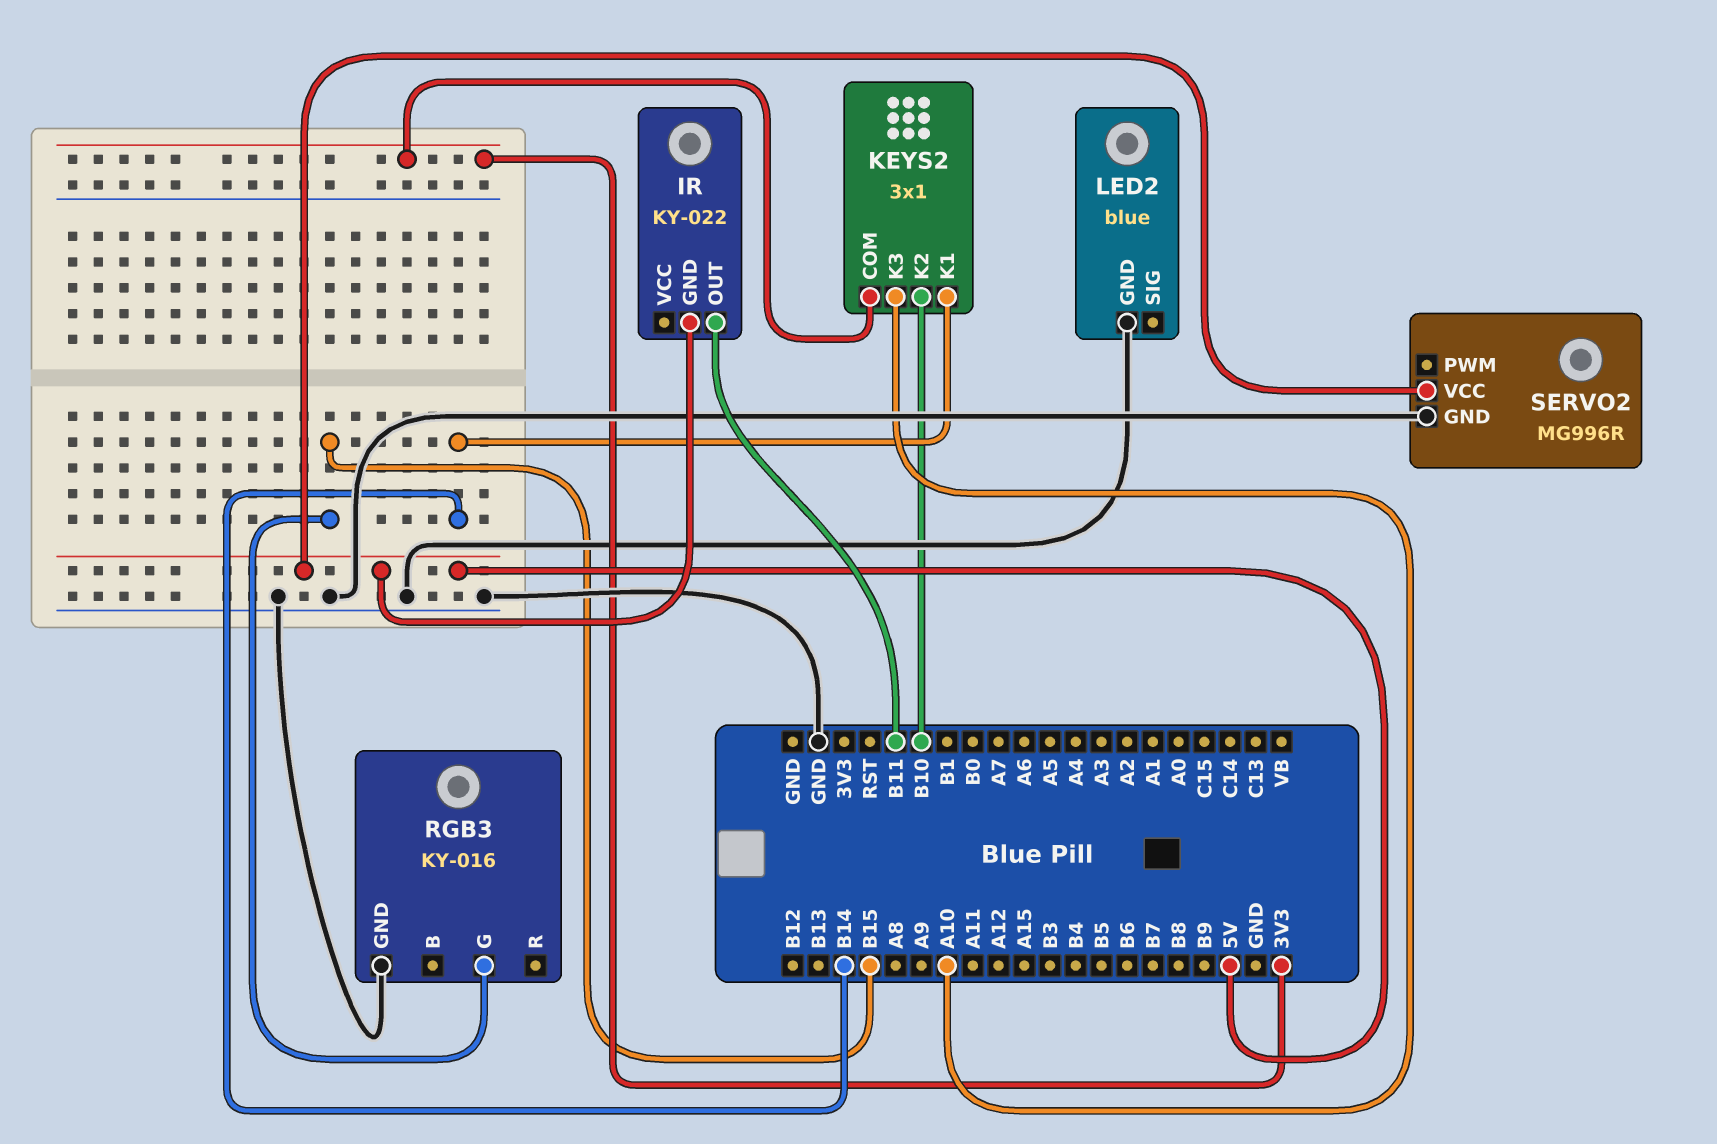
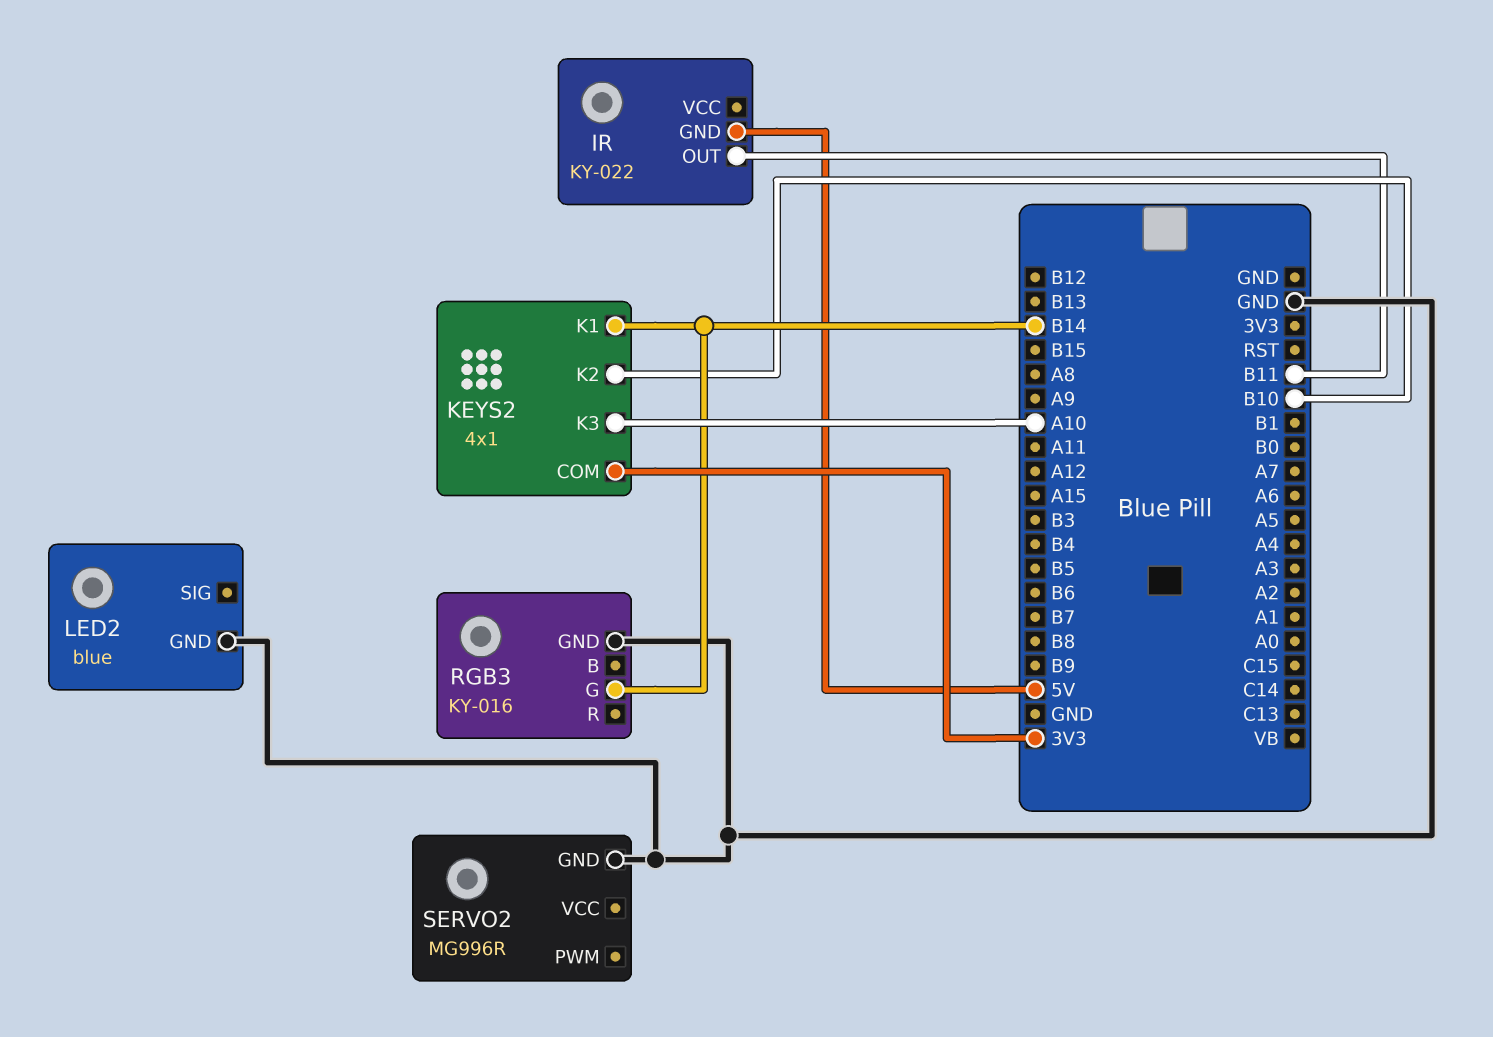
KEYS2: 3x1 -> 4x1
RGB3 pin G: B15 -> B14
SERVO2 pin VCC: 5V -> none

